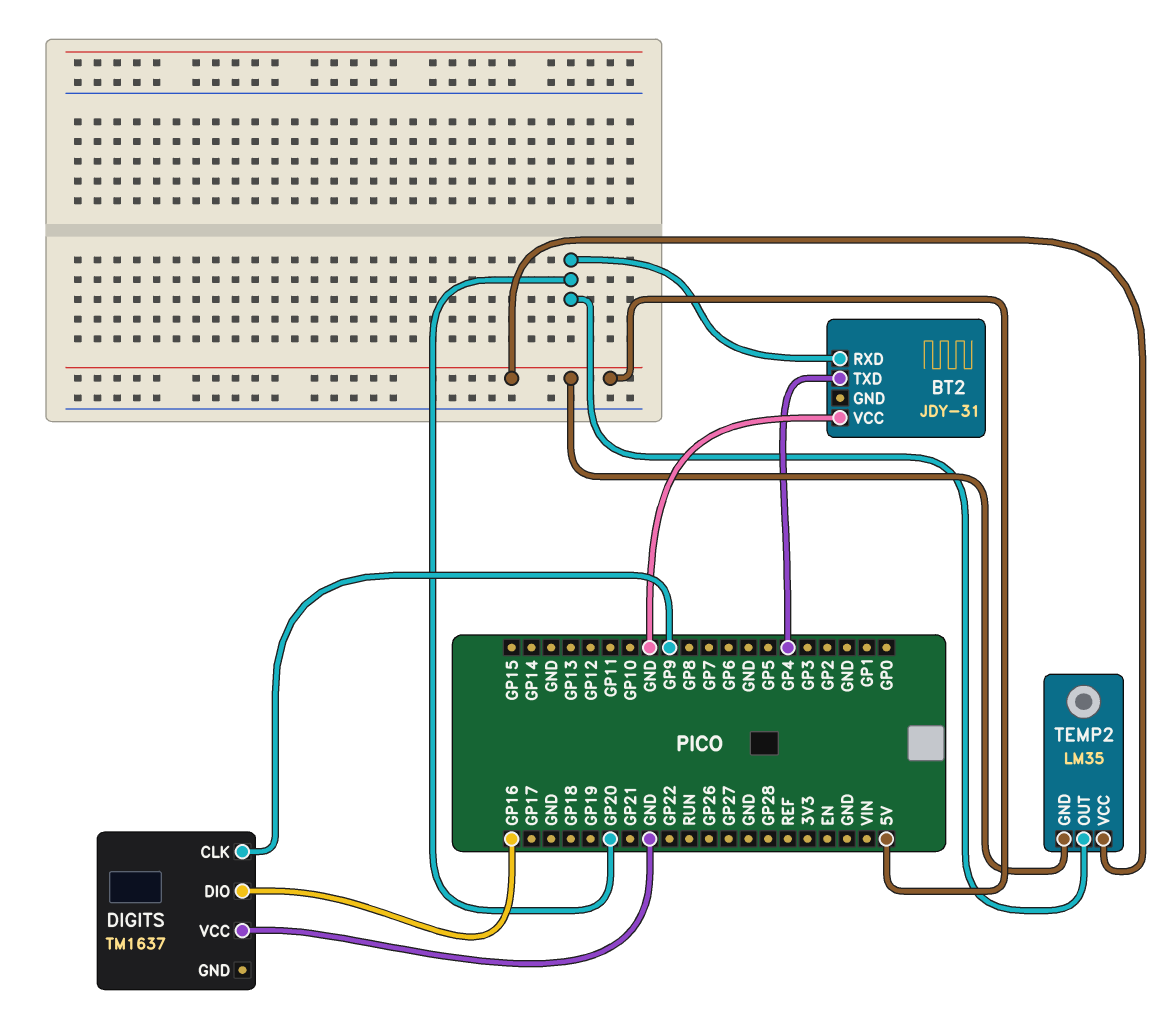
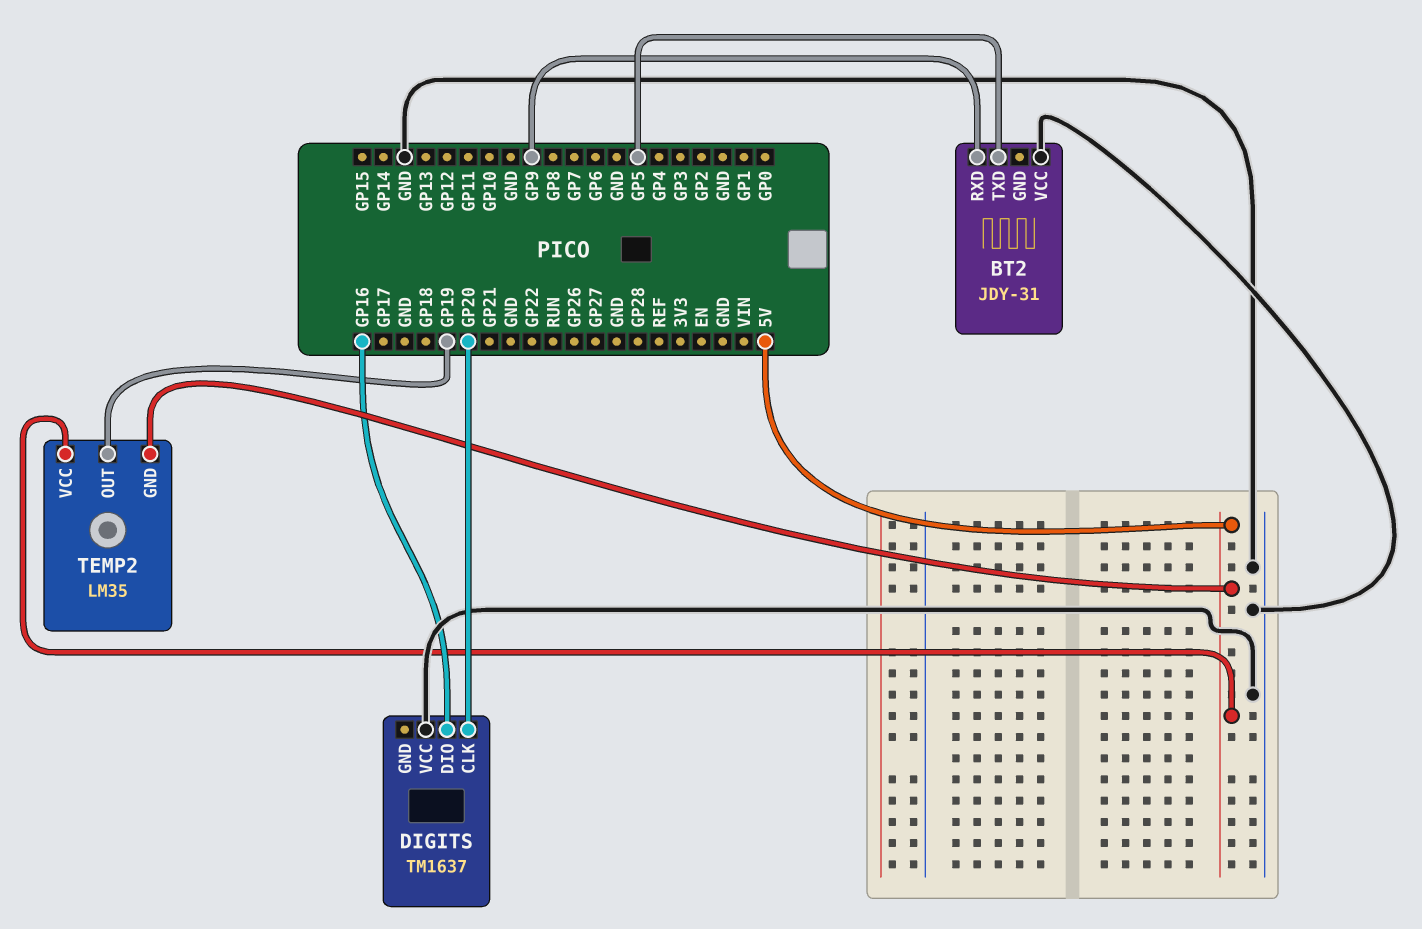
BT2 pin RXD: GP20 -> GP9
BT2 pin TXD: GP4 -> GP5
DIGITS pin CLK: GP9 -> GP20
TEMP2 pin OUT: GP20 -> GP19

